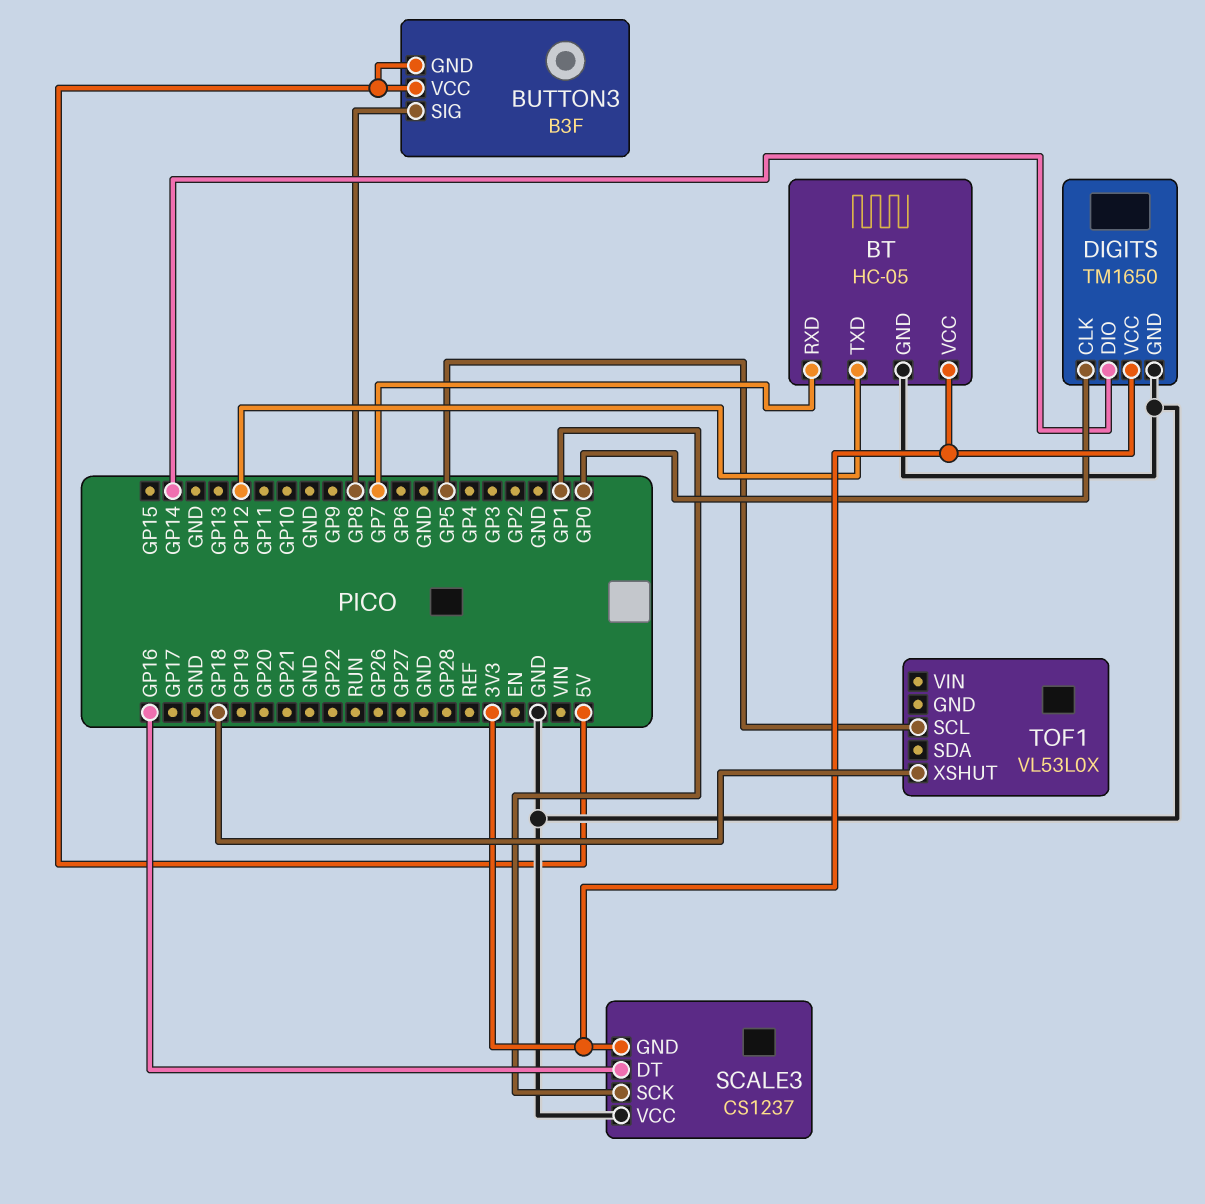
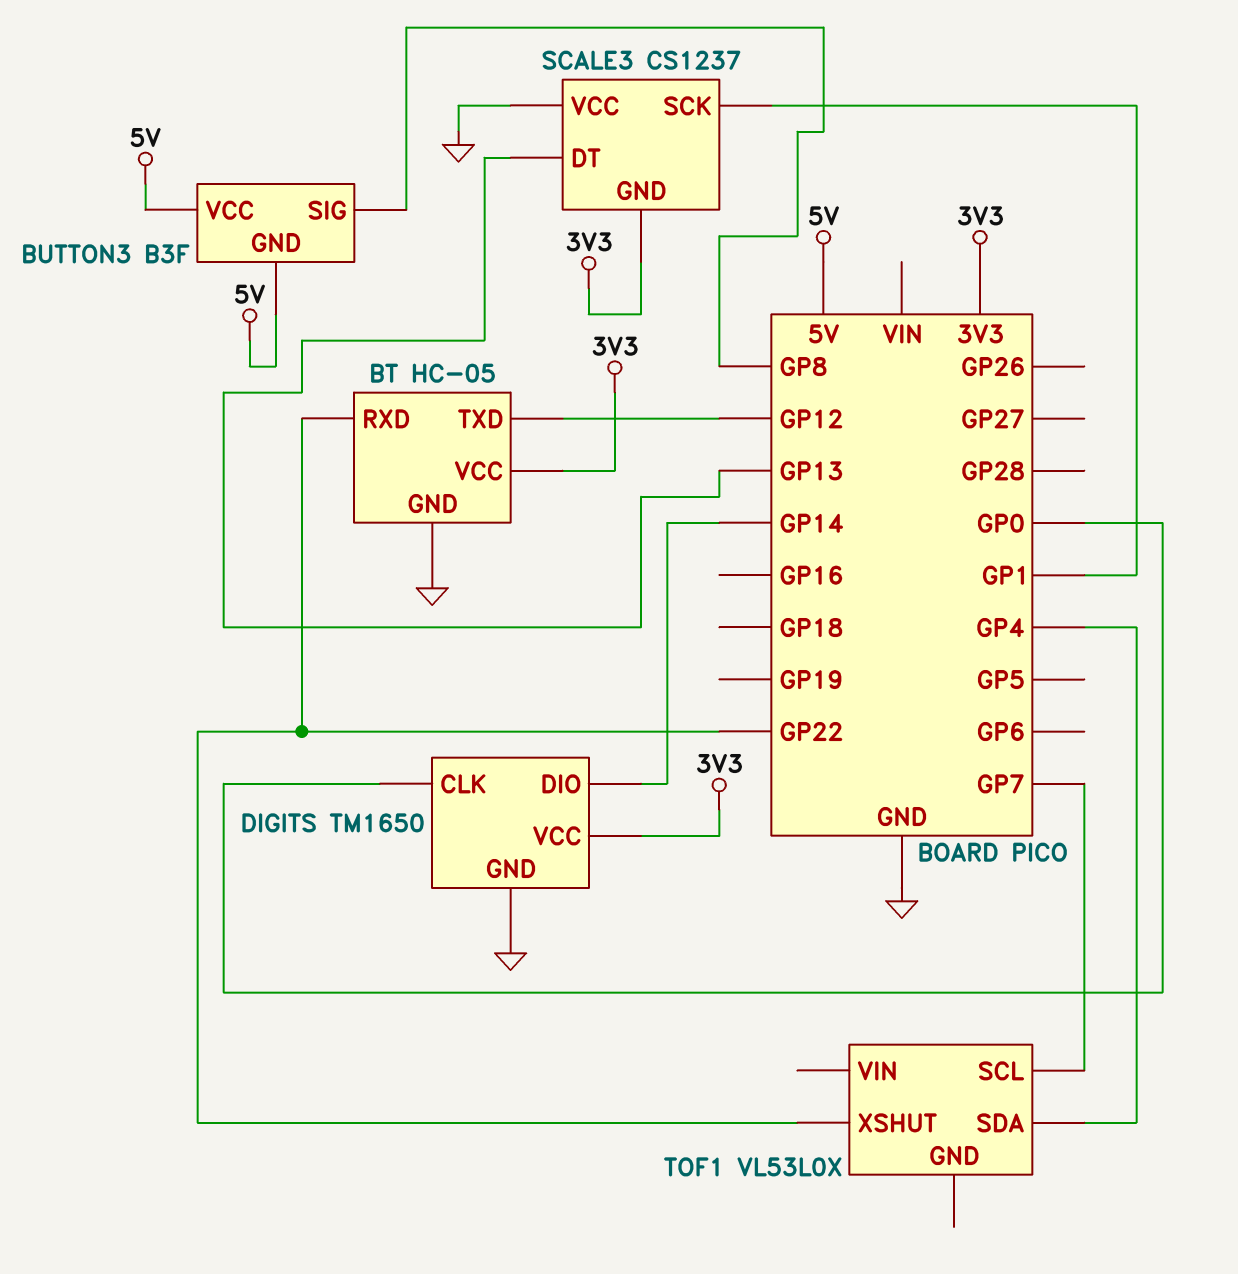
BT pin RXD: GP7 -> GP22
SCALE3 pin DT: GP16 -> GP13
TOF1 pin SCL: GP5 -> GP7
TOF1 pin SDA: none -> GP4
TOF1 pin XSHUT: GP18 -> GP22

